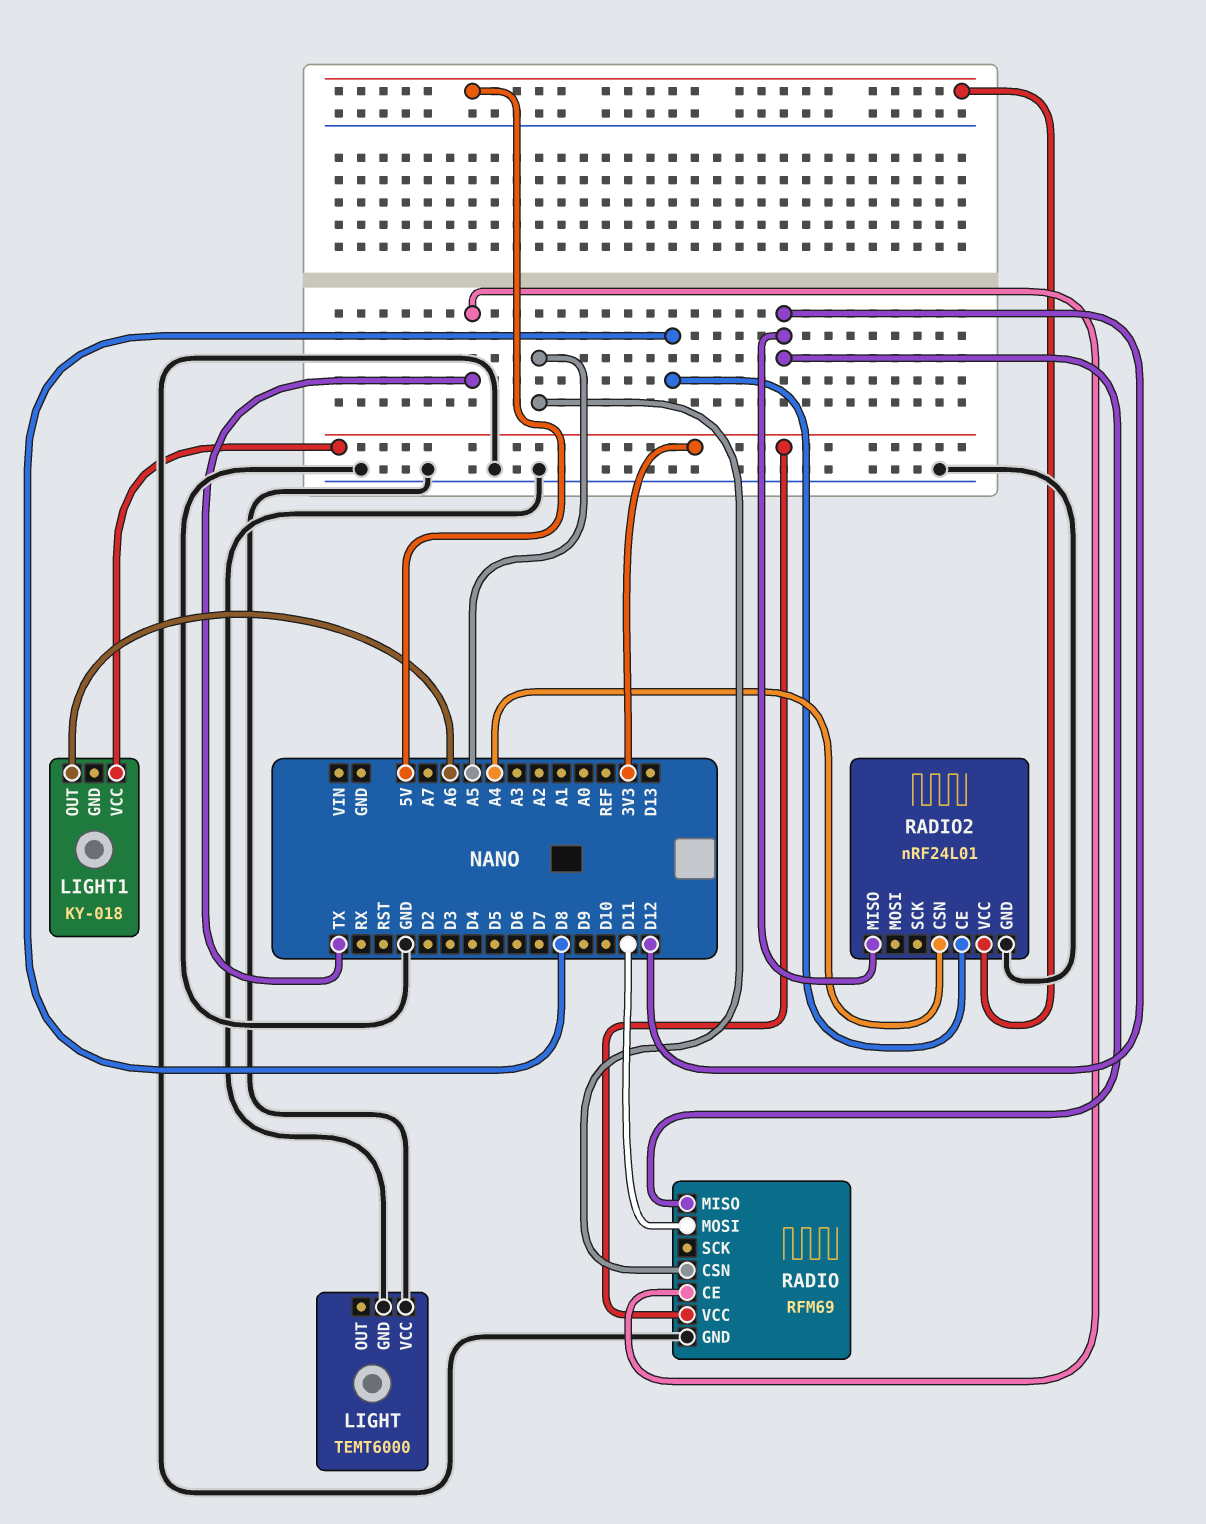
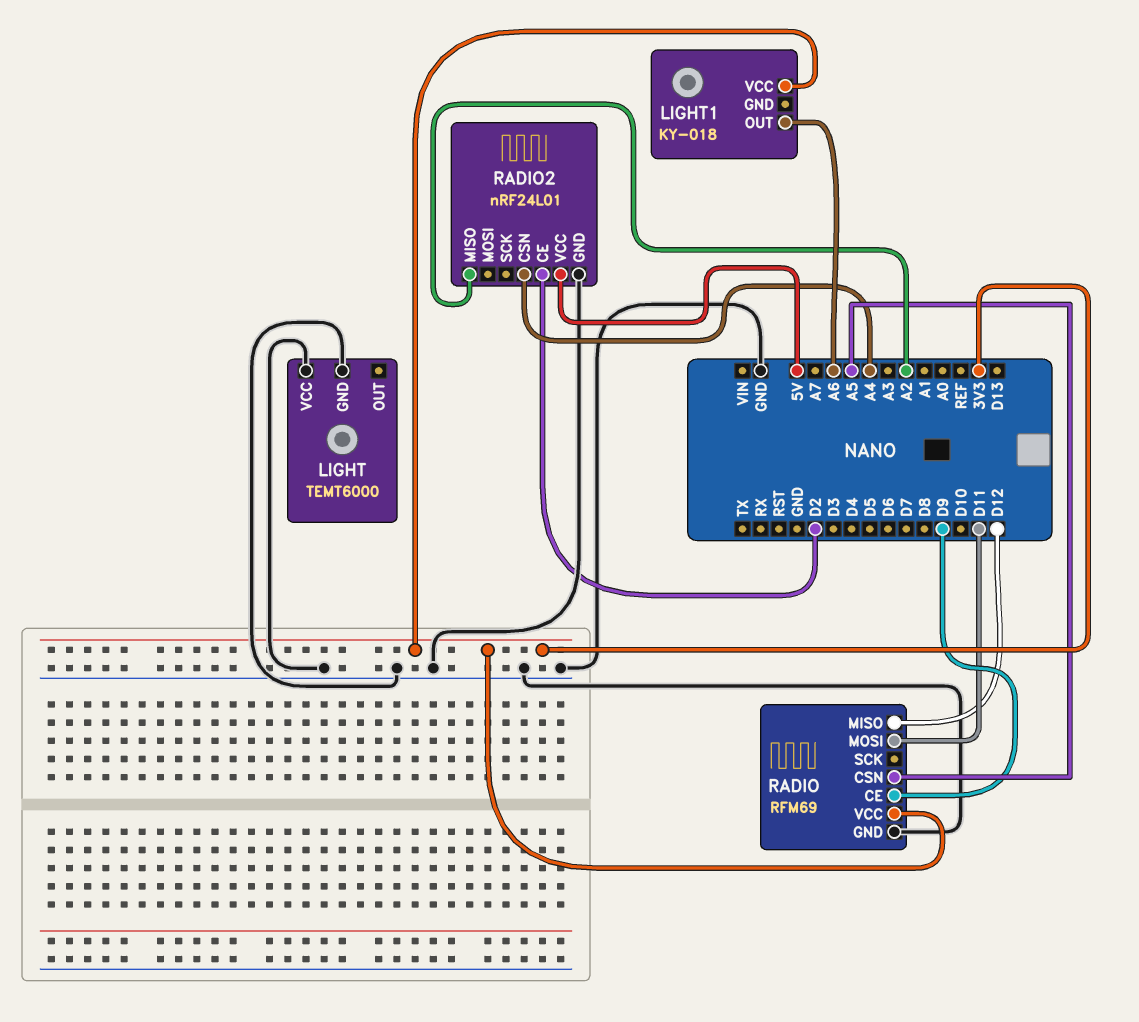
RADIO pin CE: TX -> D9
RADIO2 pin CE: D8 -> D2
RADIO2 pin MISO: D12 -> A2

